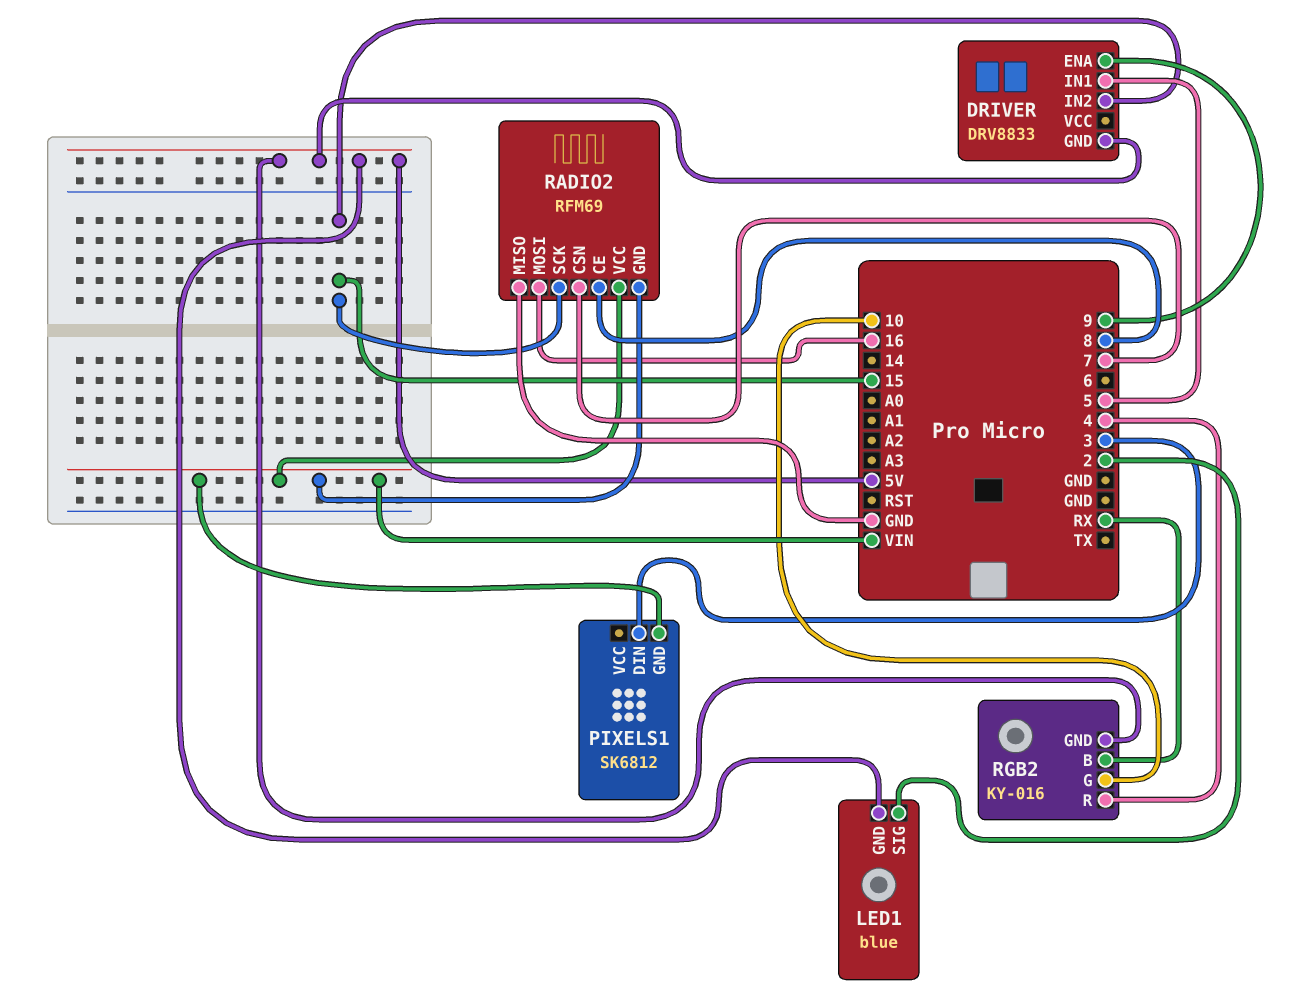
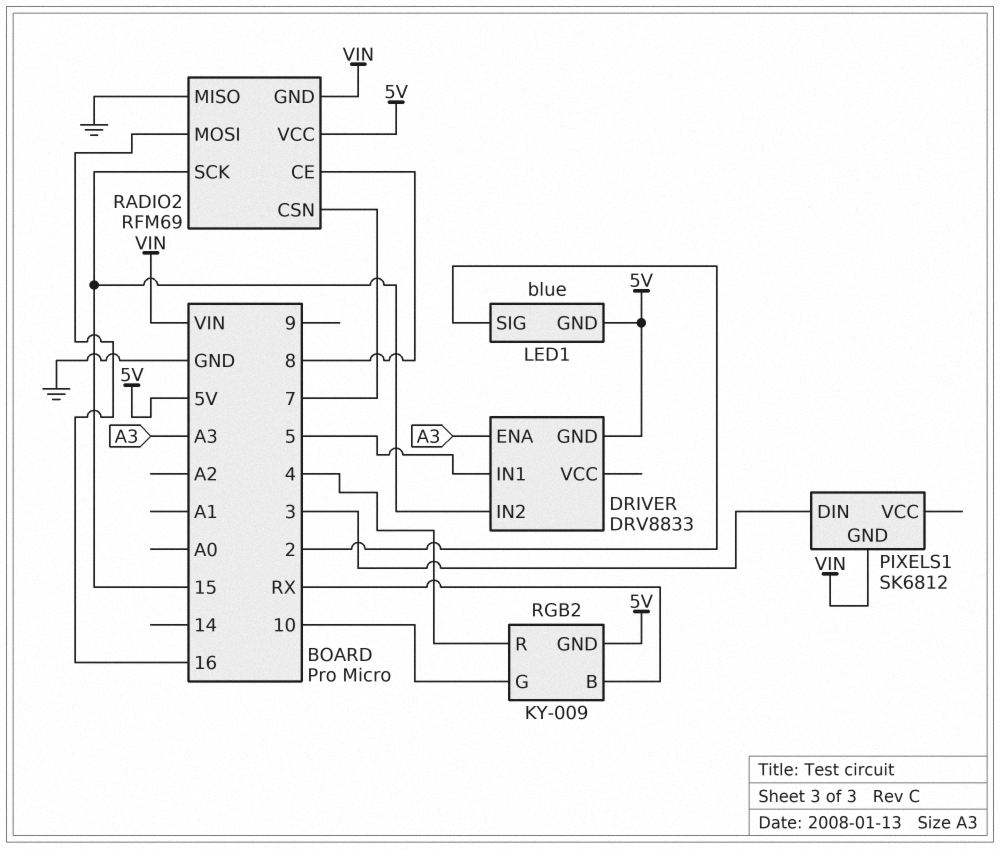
DRIVER pin ENA: 9 -> A3
RADIO2 pin VCC: VIN -> 5V
RGB2: KY-016 -> KY-009

